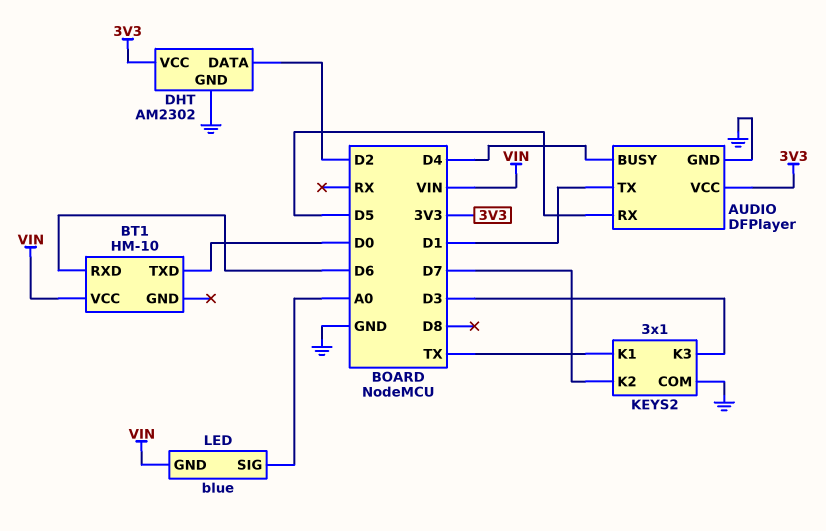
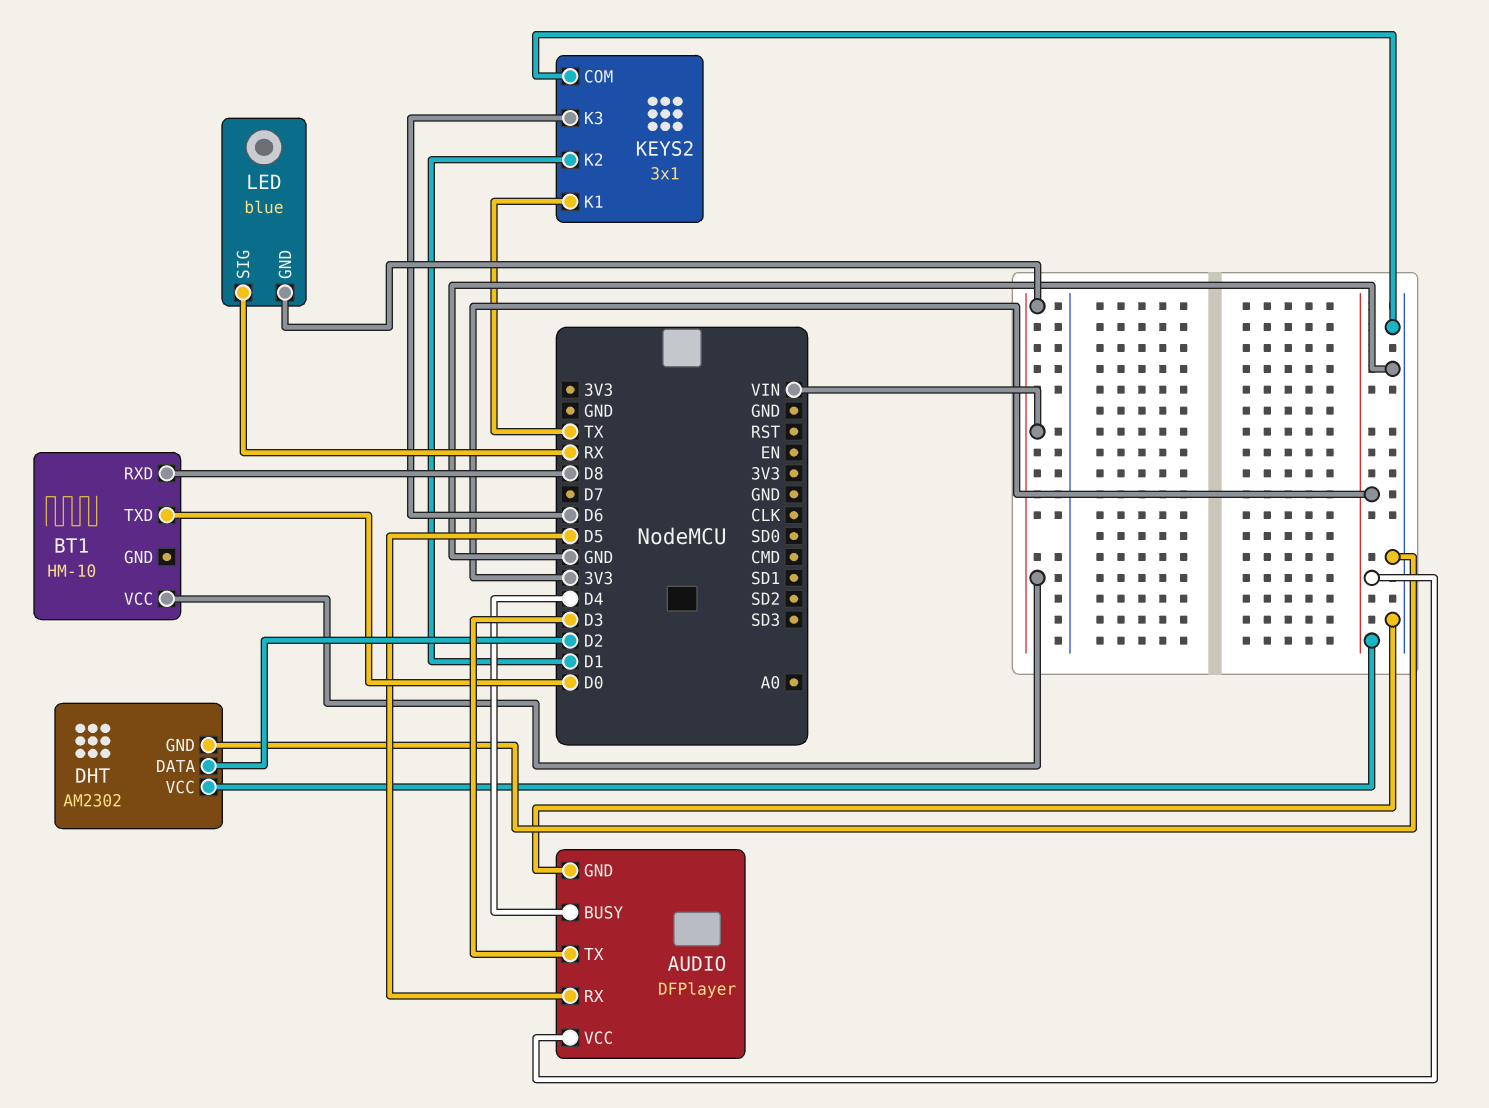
AUDIO pin TX: D1 -> D3
BT1 pin RXD: D6 -> D8
KEYS2 pin K2: D7 -> D1
KEYS2 pin K3: D3 -> D6
LED pin SIG: A0 -> RX

